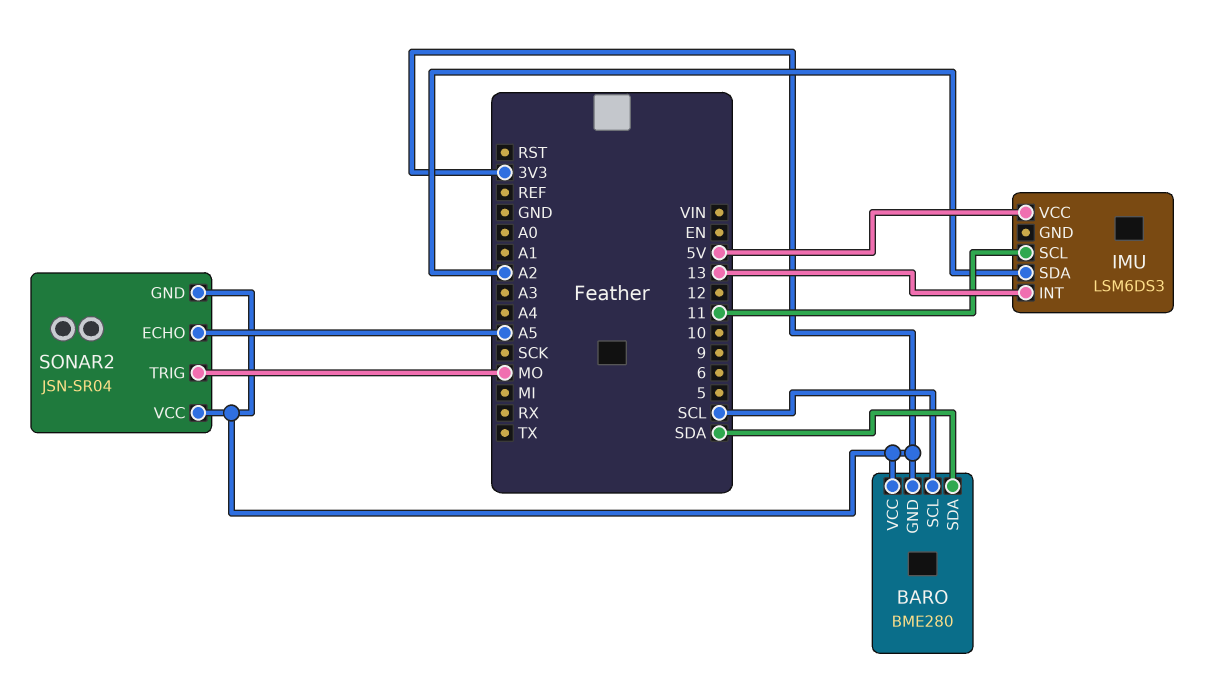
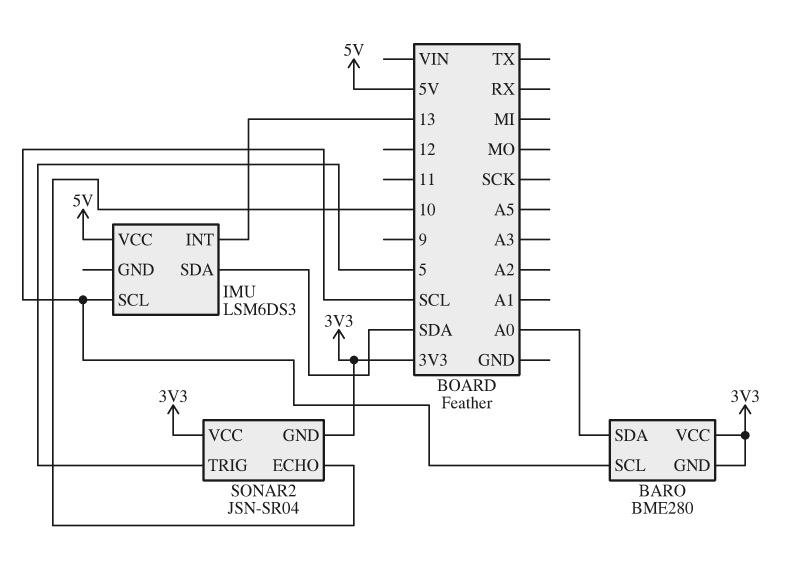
BARO pin SDA: SDA -> A0
IMU pin SCL: 11 -> SCL
IMU pin SDA: A2 -> SDA
SONAR2 pin ECHO: A5 -> 10
SONAR2 pin TRIG: MO -> 5

